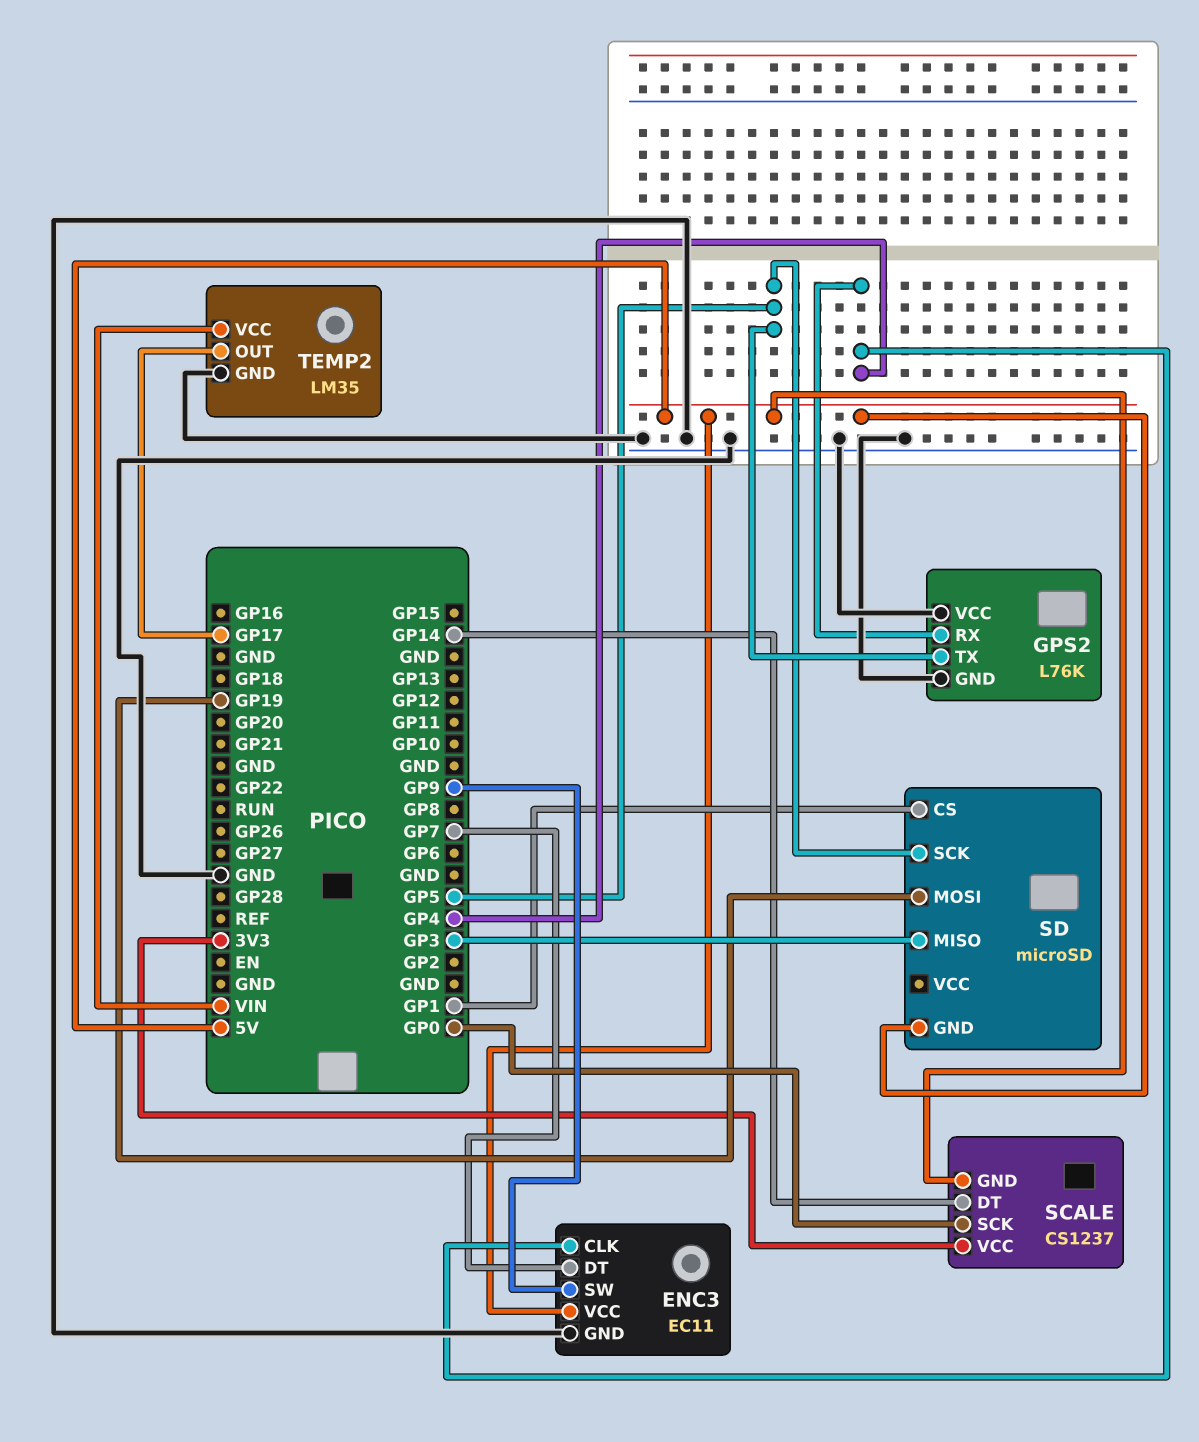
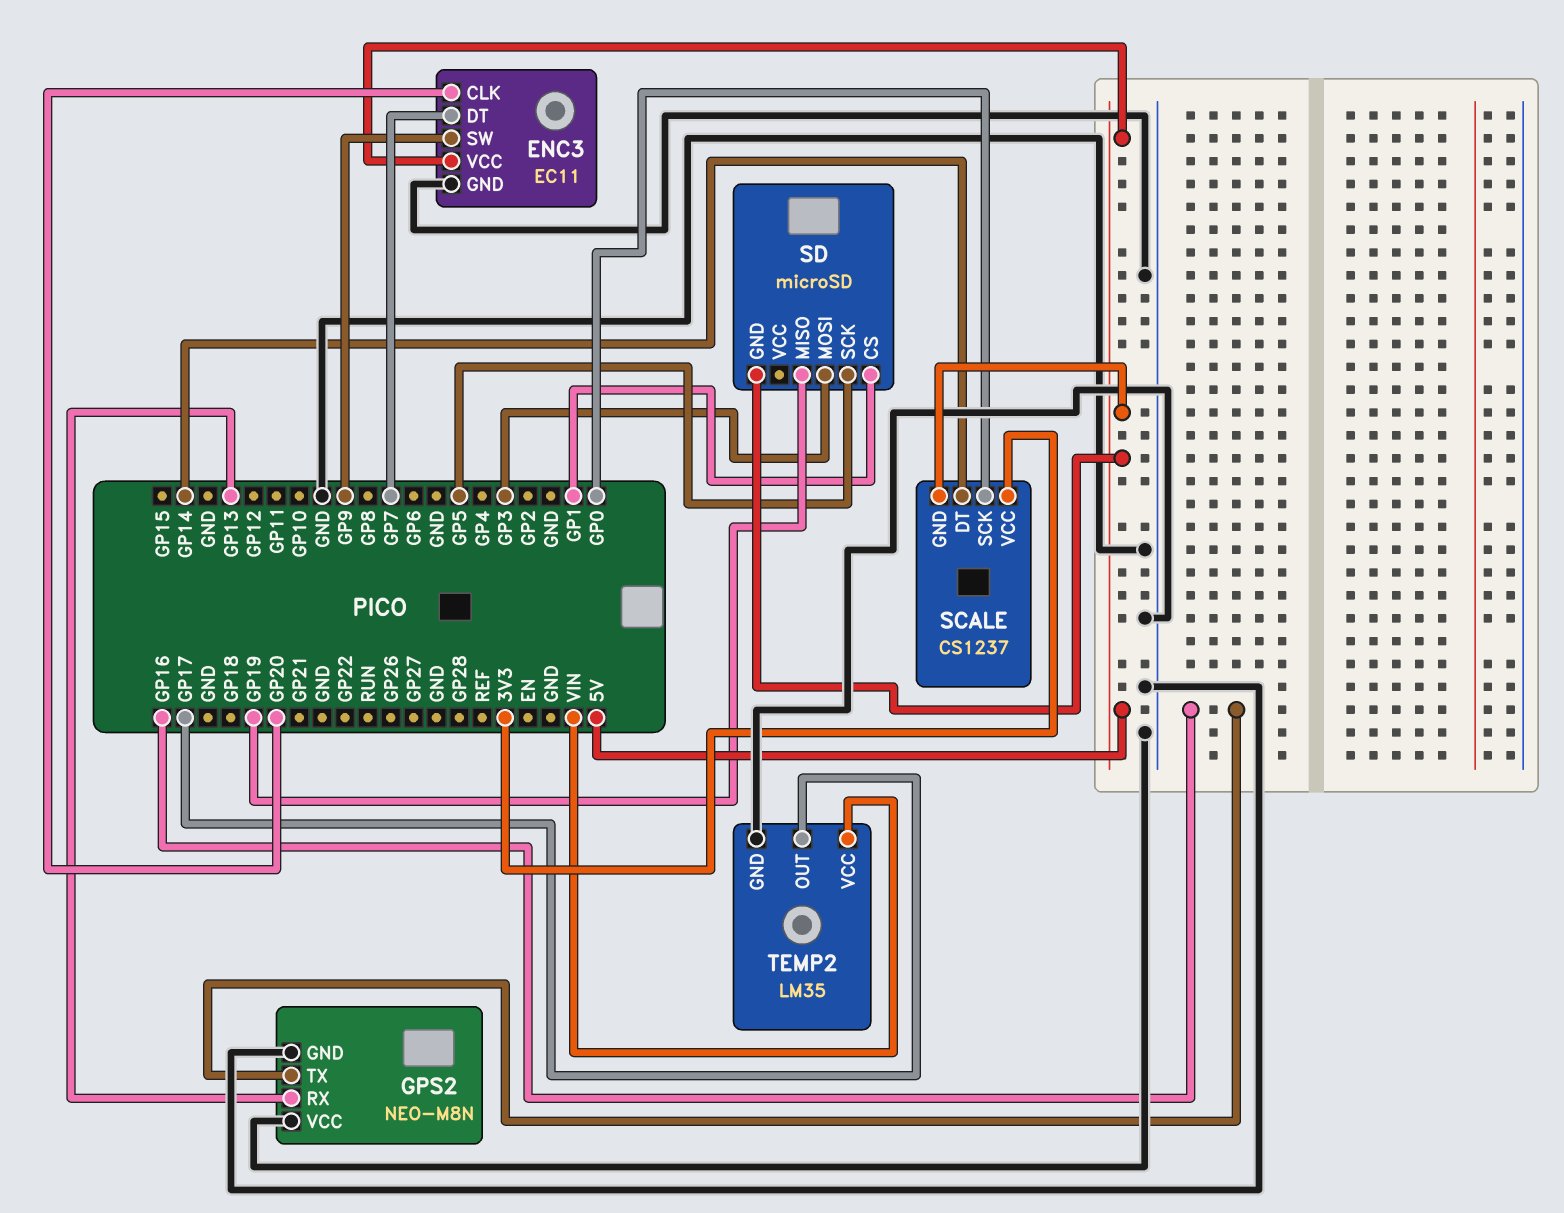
ENC3 pin CLK: GP4 -> GP20
GPS2: L76K -> NEO-M8N
GPS2 pin RX: GP4 -> GP13
GPS2 pin TX: GP5 -> GP16
SD pin MISO: GP3 -> GP19
SD pin MOSI: GP19 -> GP3

